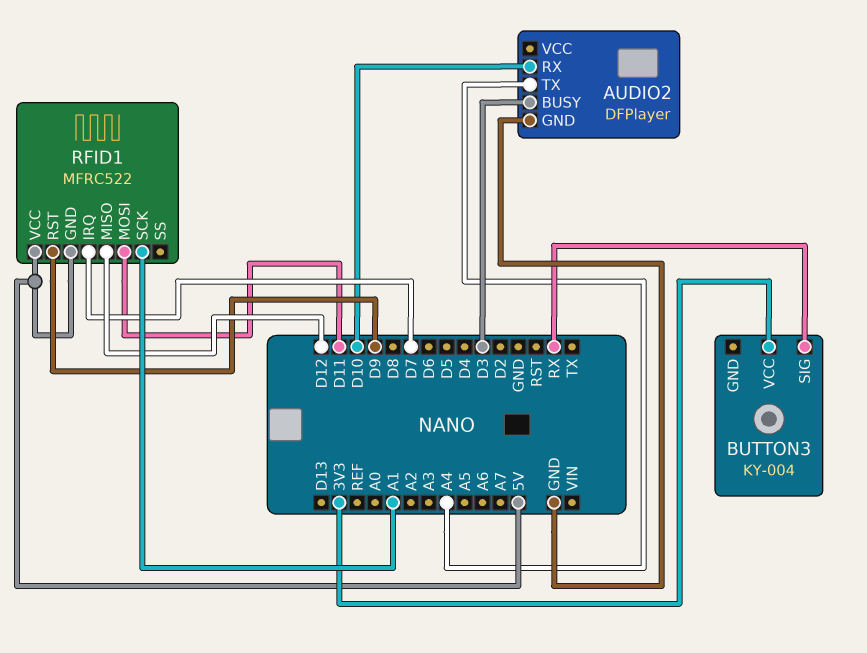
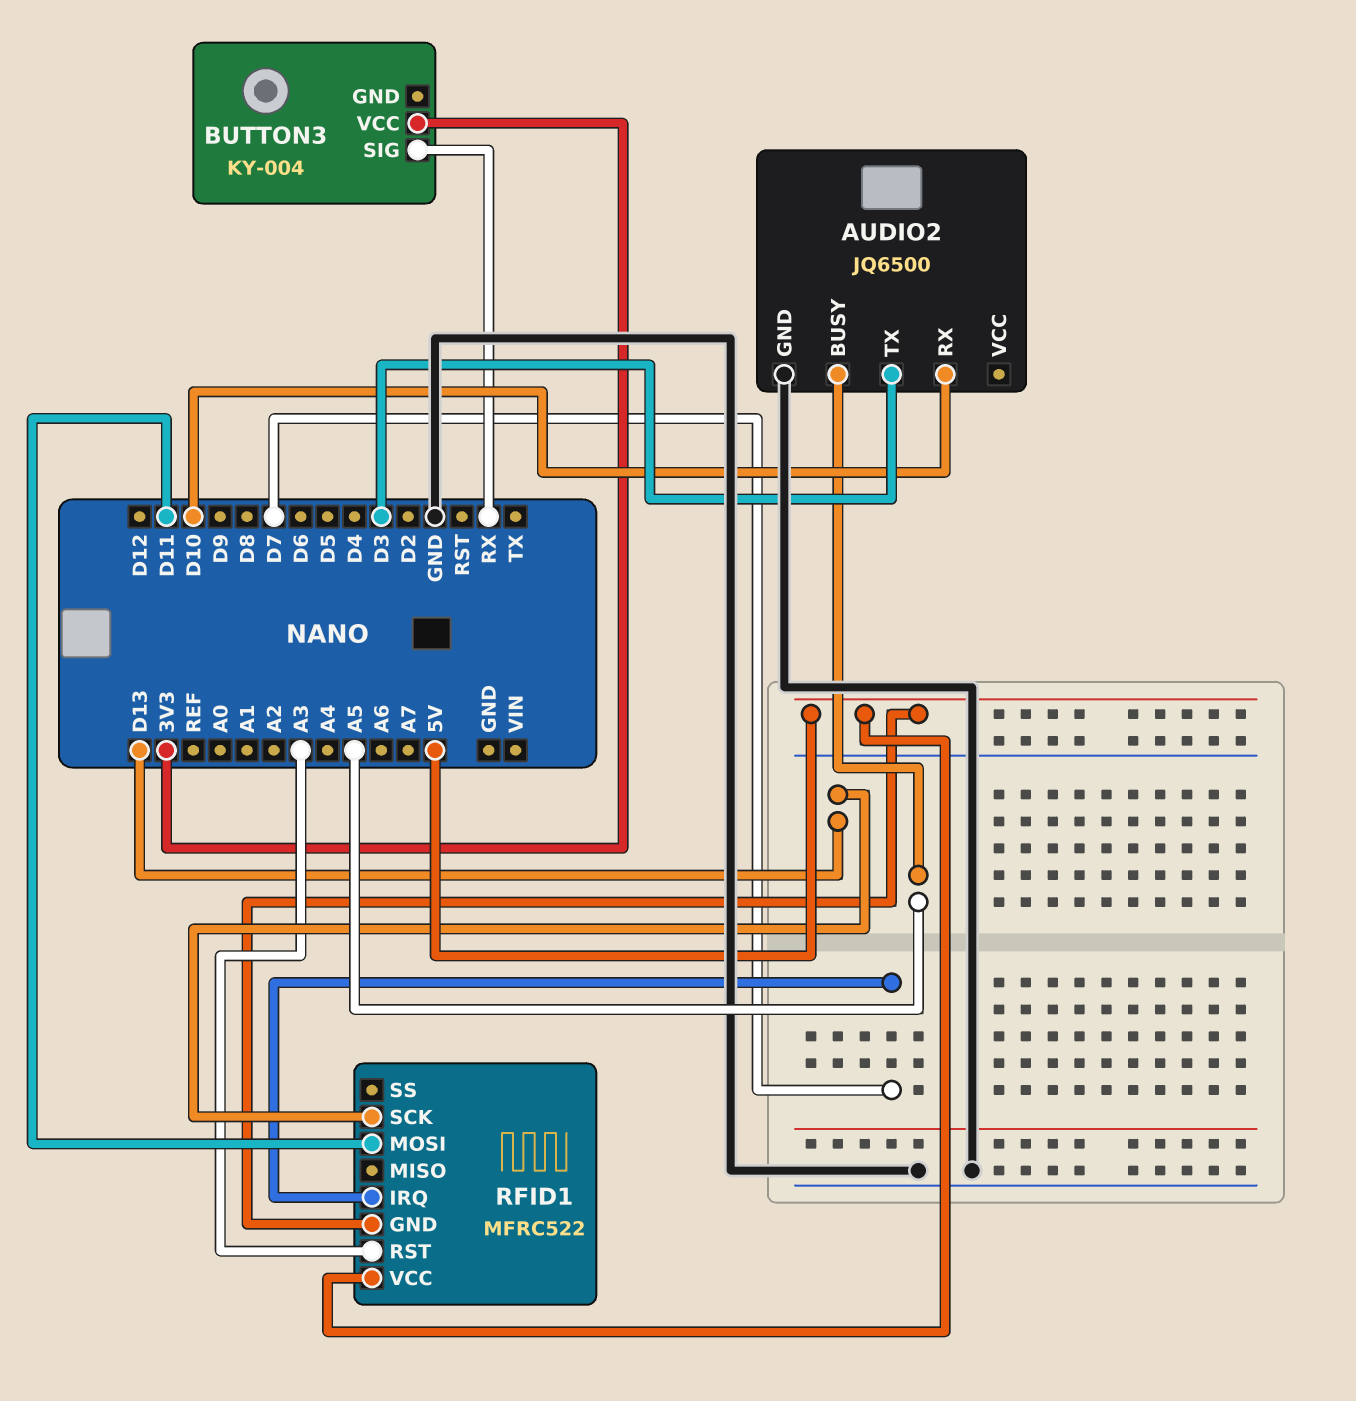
AUDIO2: DFPlayer -> JQ6500
AUDIO2 pin BUSY: D3 -> A5
AUDIO2 pin TX: A4 -> D3
RFID1 pin MISO: D12 -> none
RFID1 pin RST: D9 -> A3
RFID1 pin SCK: A1 -> D13

